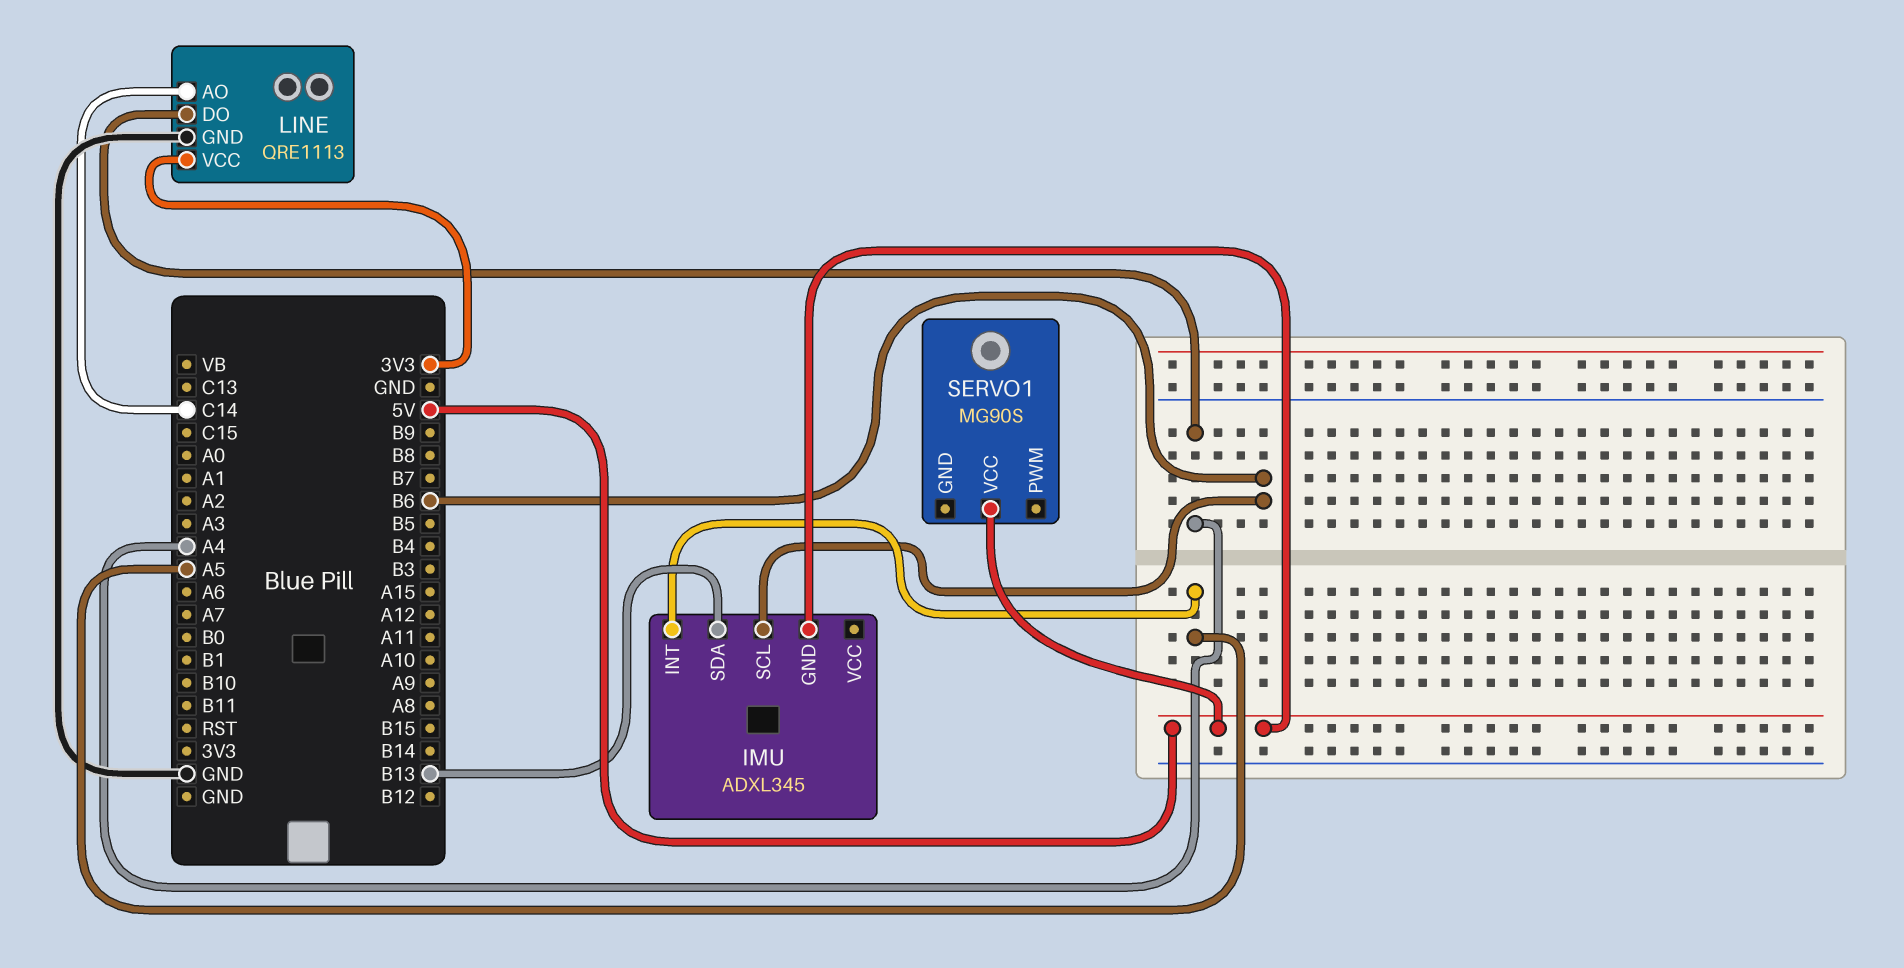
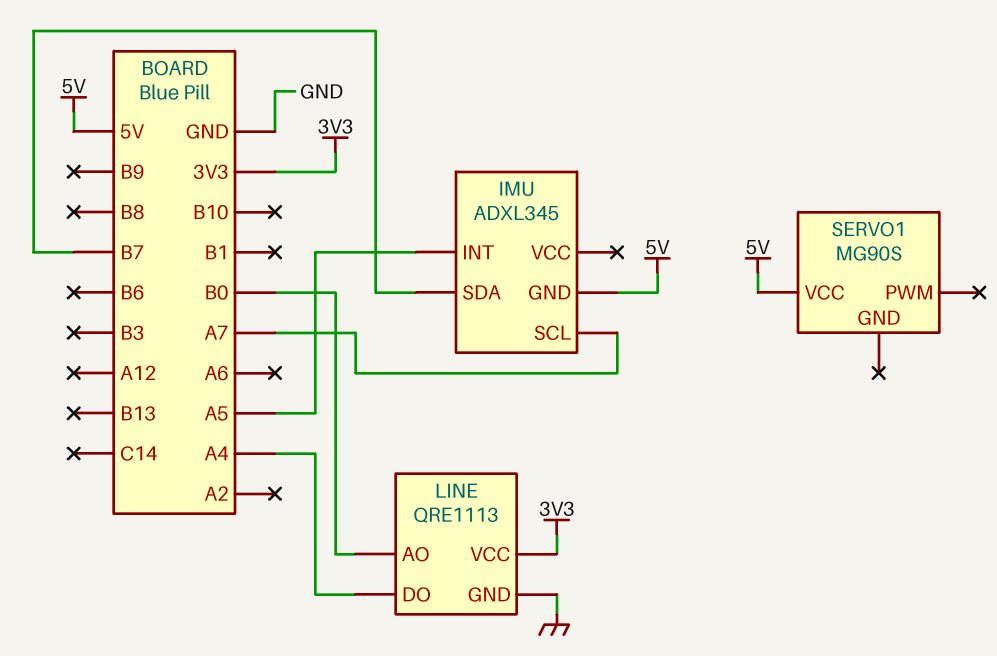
IMU pin SCL: B6 -> A7
IMU pin SDA: B13 -> B7
LINE pin AO: C14 -> B0

